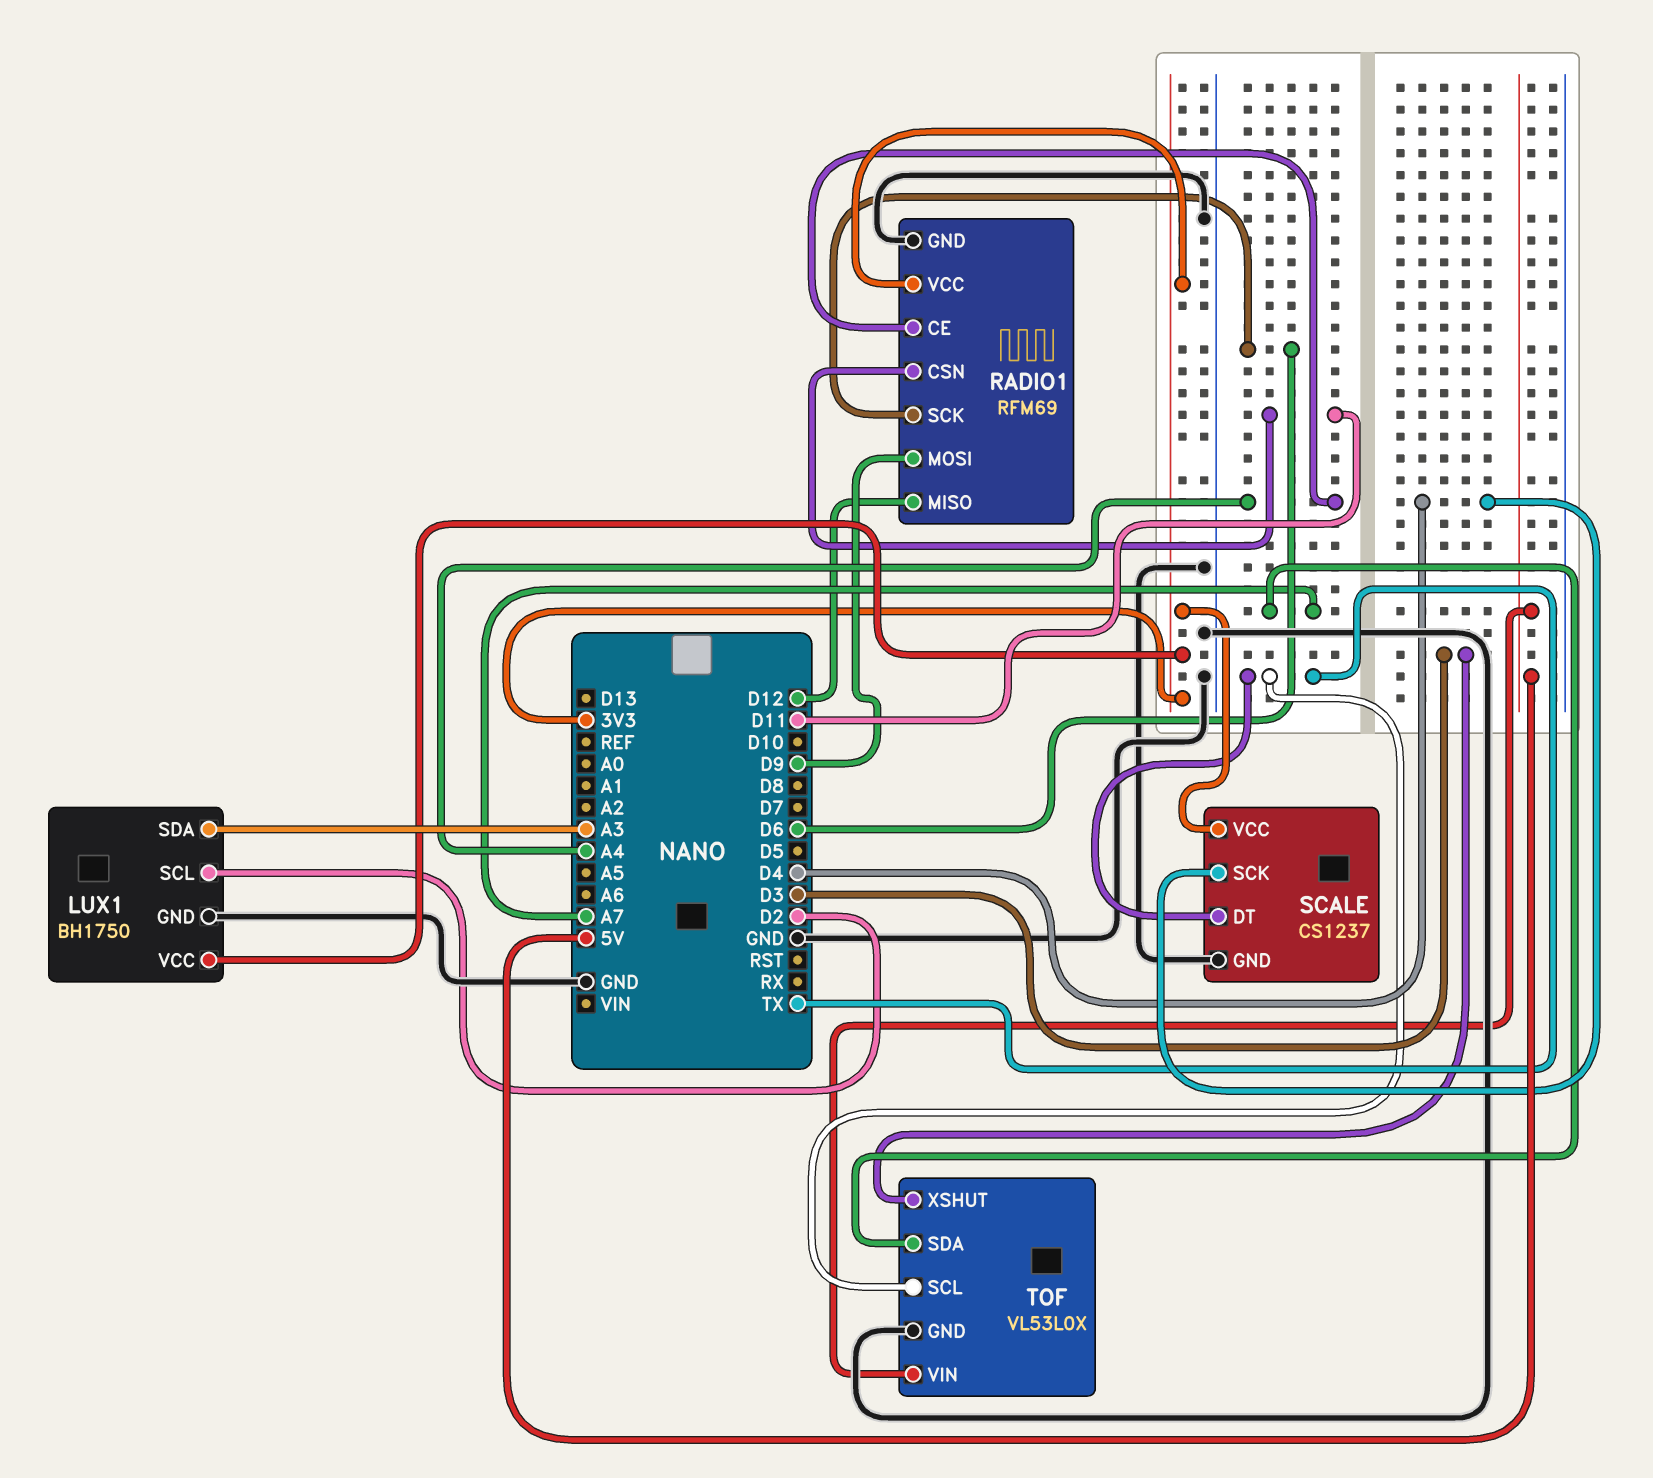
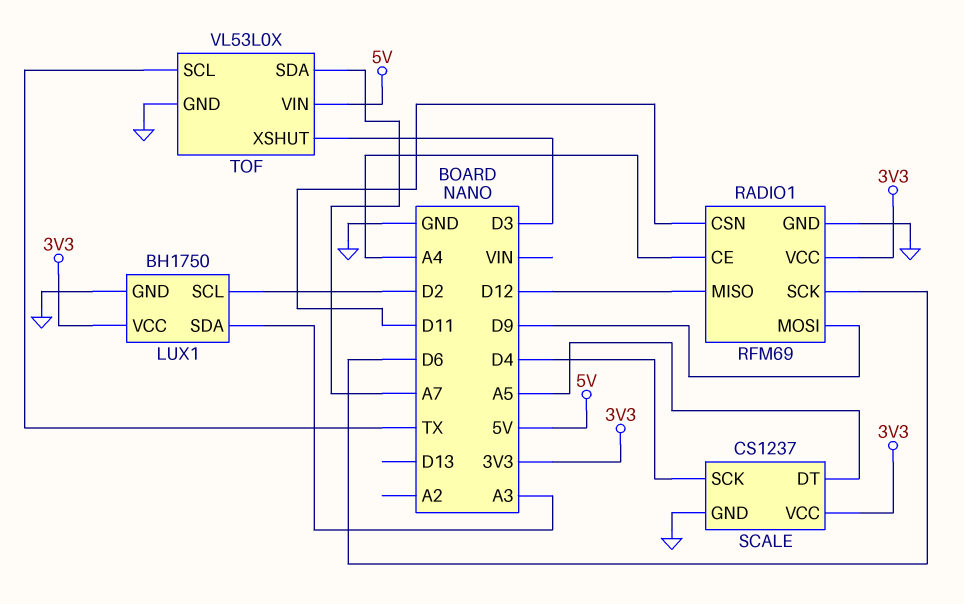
SCALE pin DT: TX -> A5

